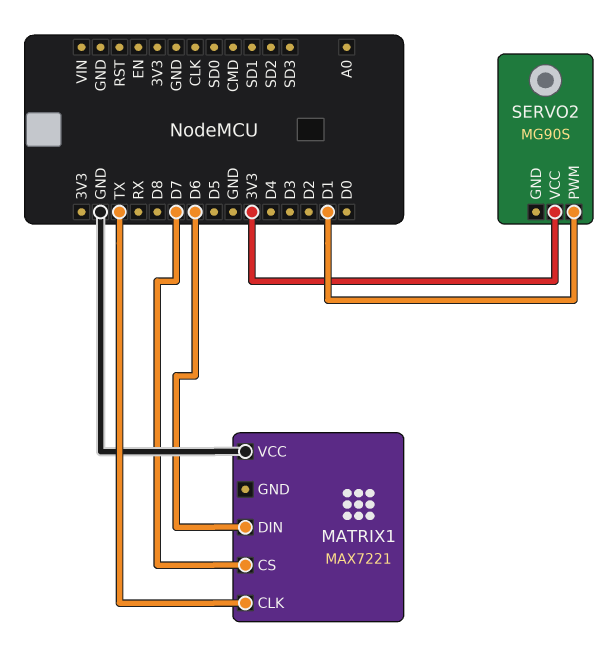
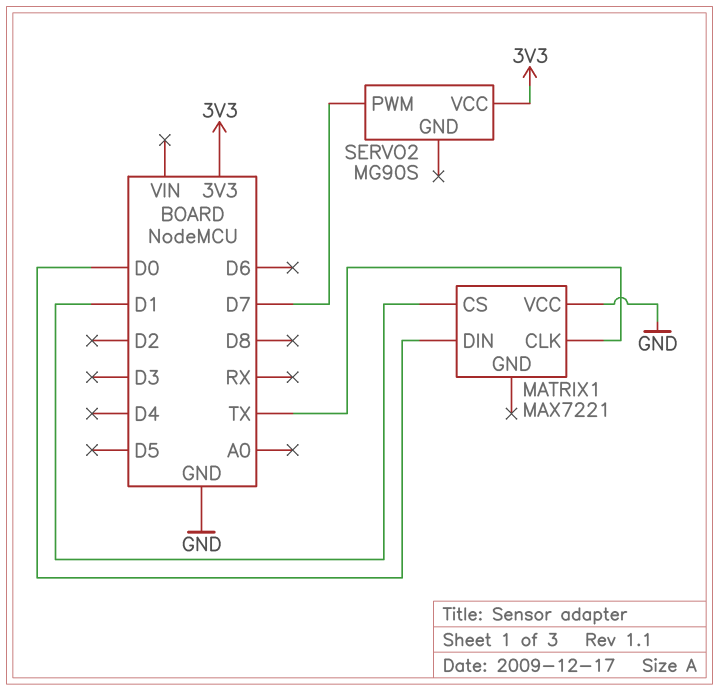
MATRIX1 pin CS: D7 -> D1
MATRIX1 pin DIN: D6 -> D0
SERVO2 pin PWM: D1 -> D7

